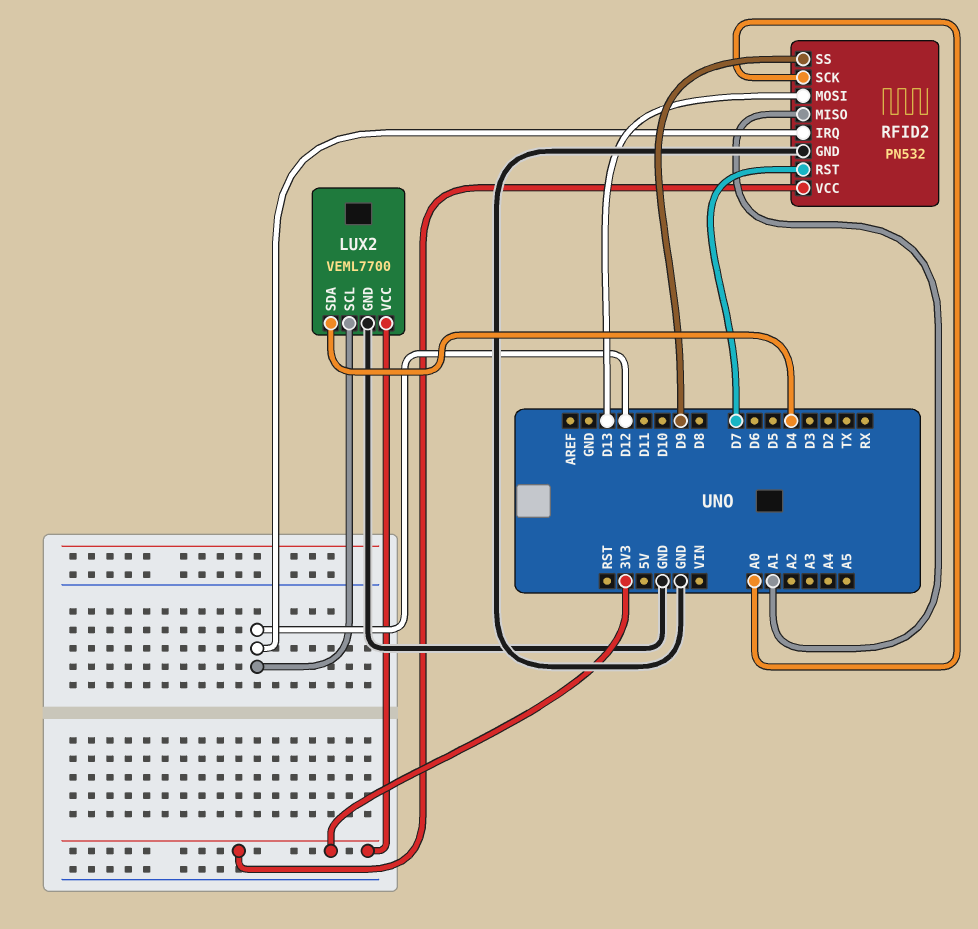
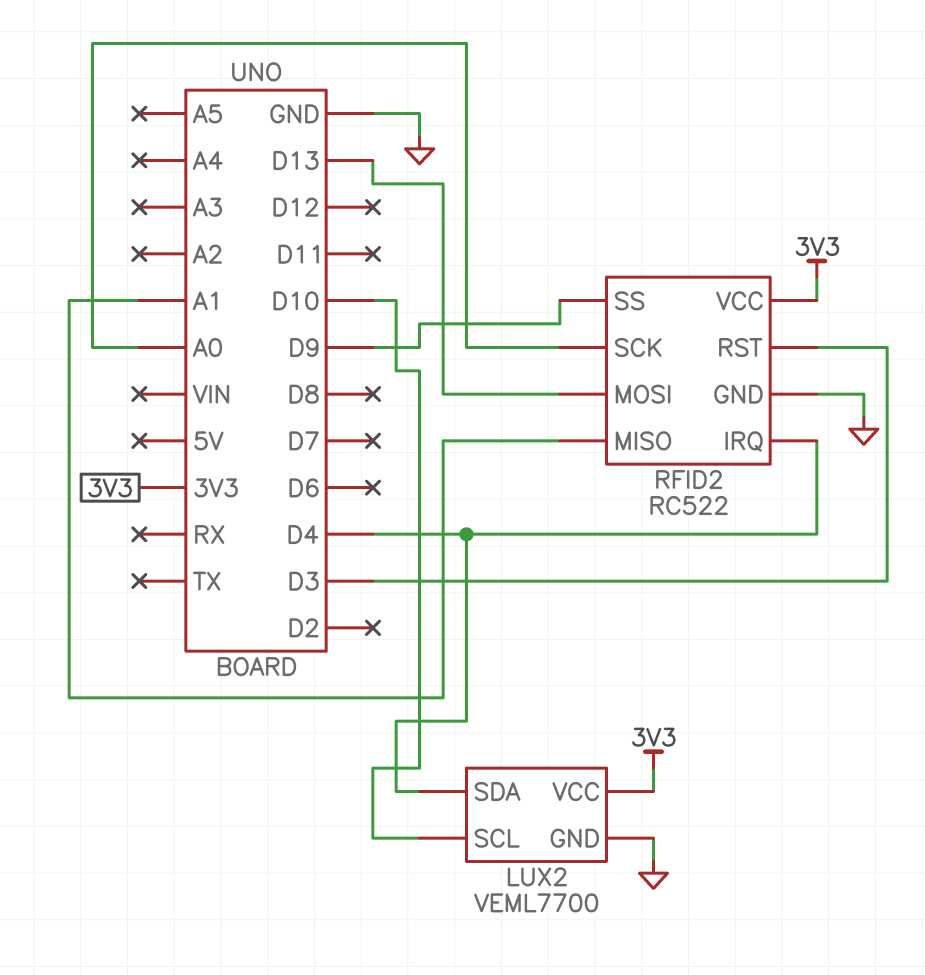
LUX2 pin SCL: D12 -> D10
RFID2: PN532 -> RC522
RFID2 pin IRQ: D12 -> D4
RFID2 pin RST: D7 -> D3

